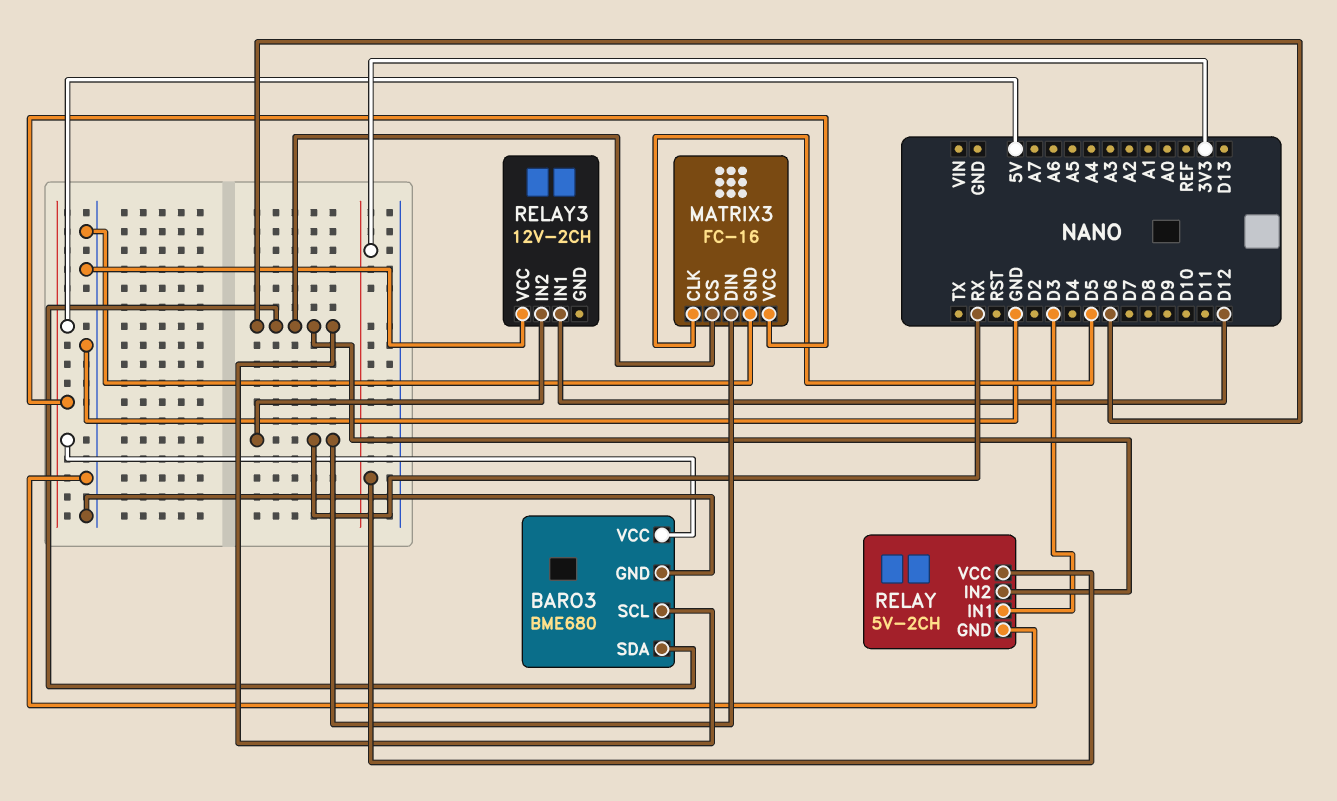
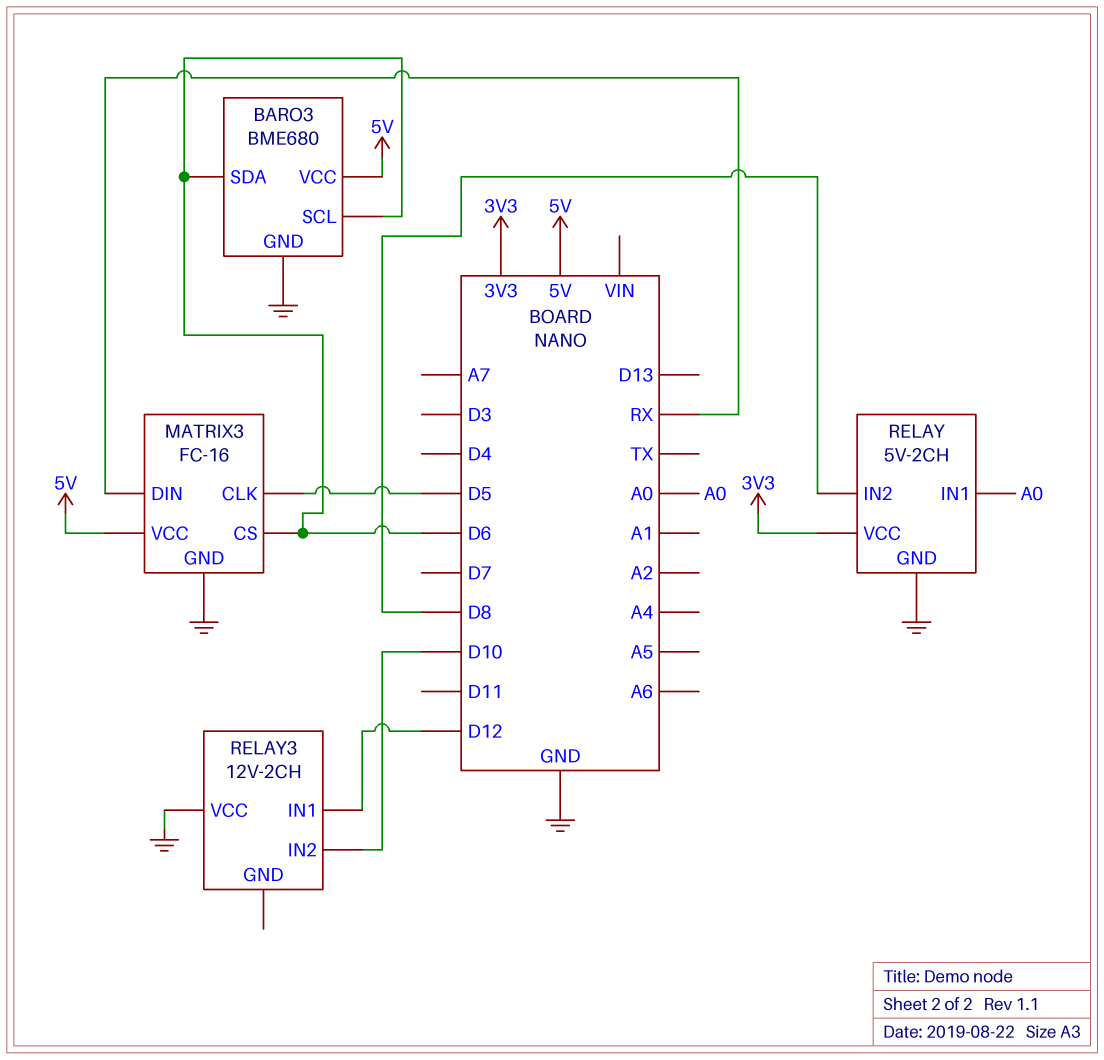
RELAY pin IN1: D3 -> A0
RELAY pin IN2: D6 -> D8
RELAY3 pin IN2: RX -> D10

